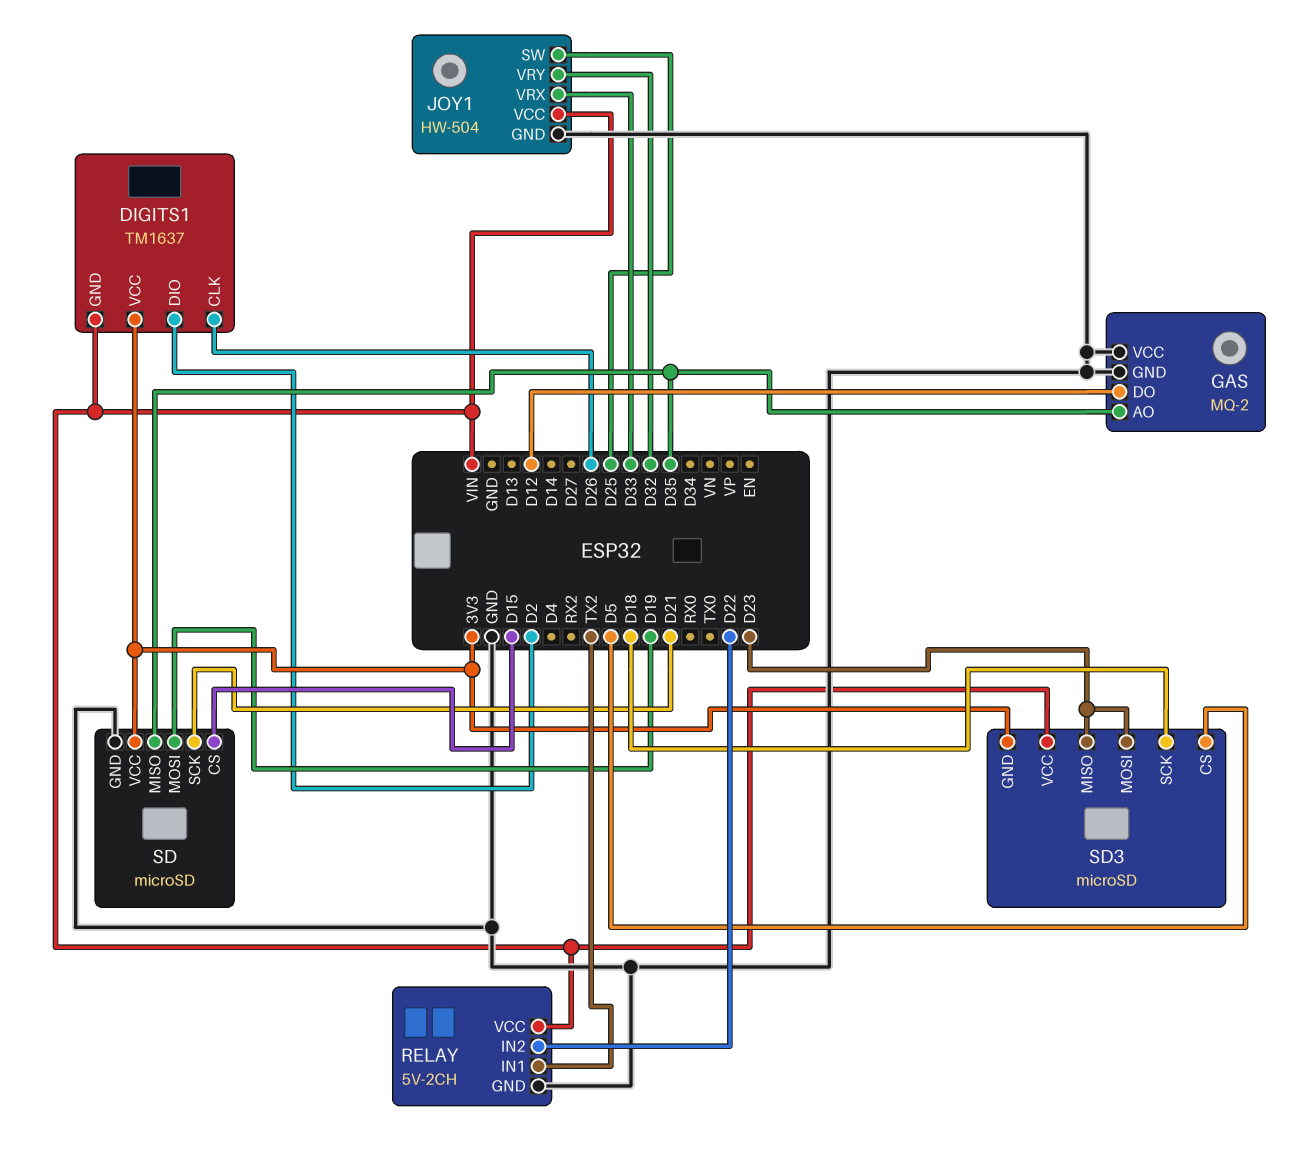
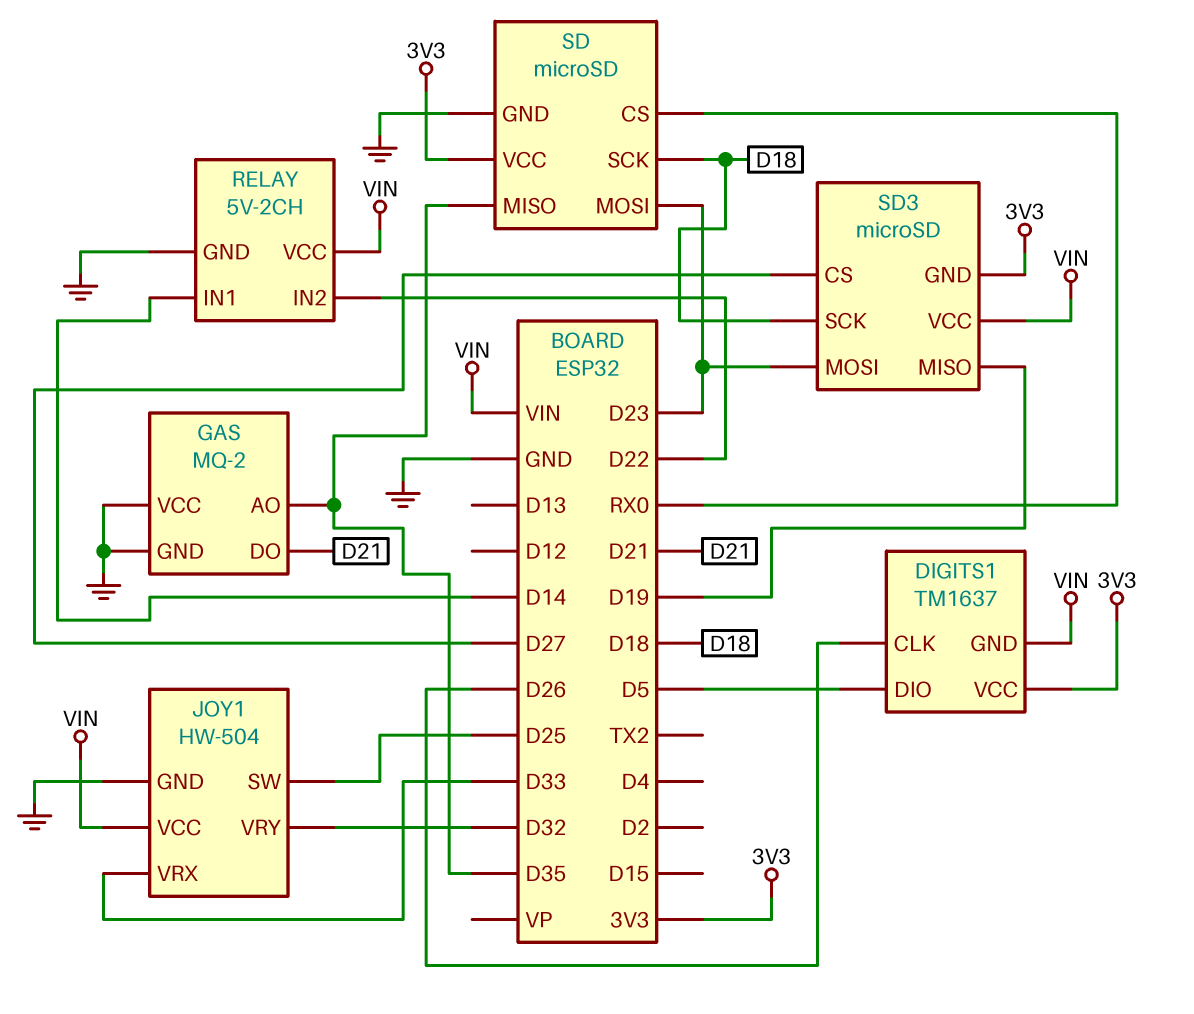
DIGITS1 pin DIO: D2 -> D5
GAS pin DO: D12 -> D21
RELAY pin IN1: TX2 -> D14
SD pin CS: D15 -> RX0
SD pin MOSI: D19 -> D23
SD pin SCK: D21 -> D18
SD3 pin CS: D5 -> D27
SD3 pin MISO: D23 -> D19

